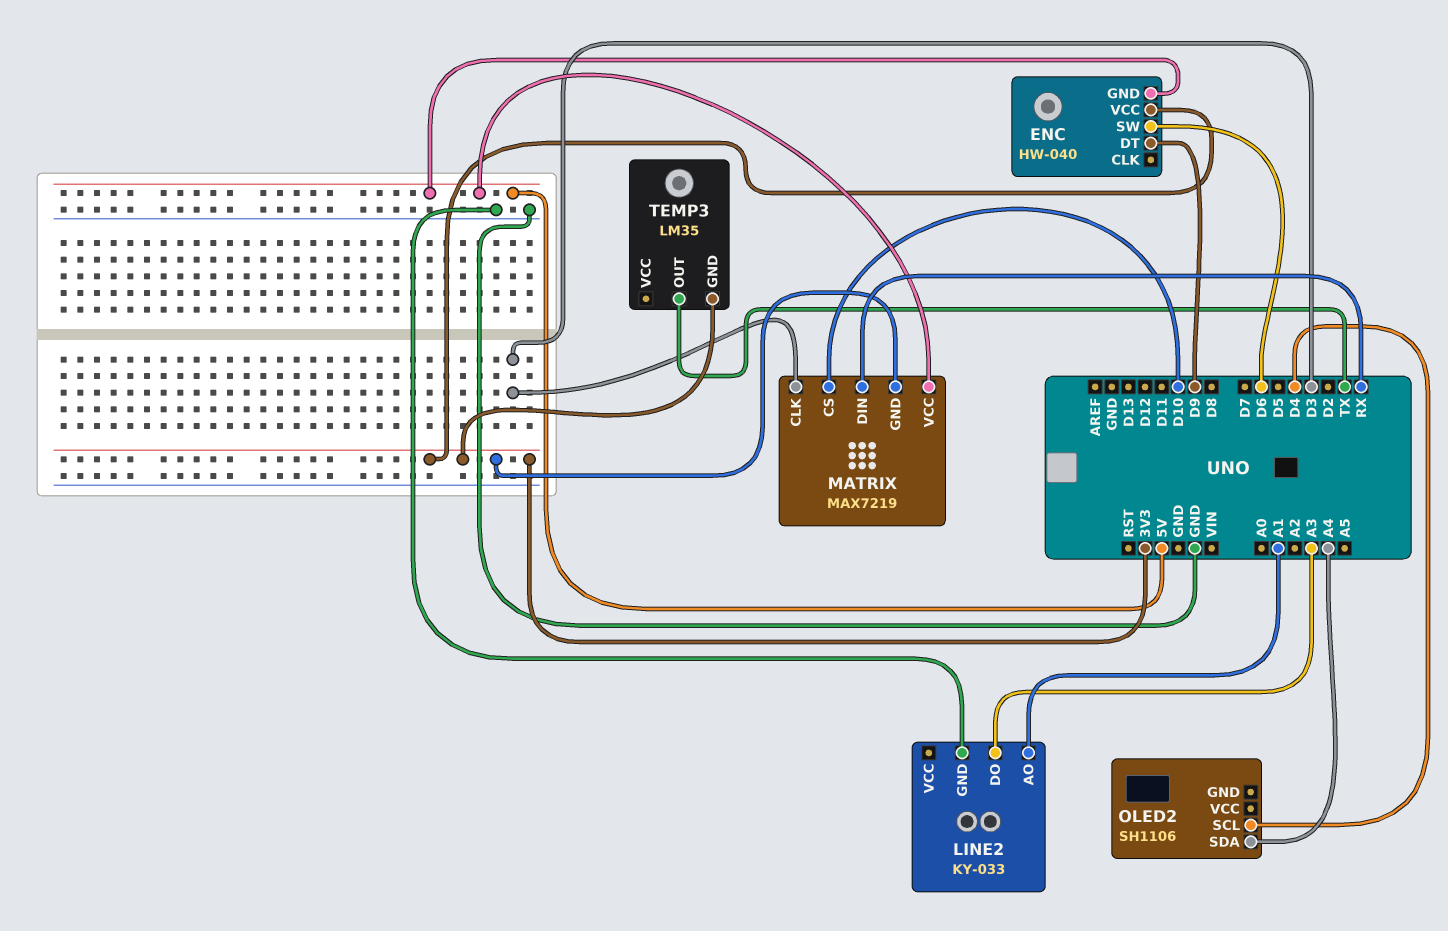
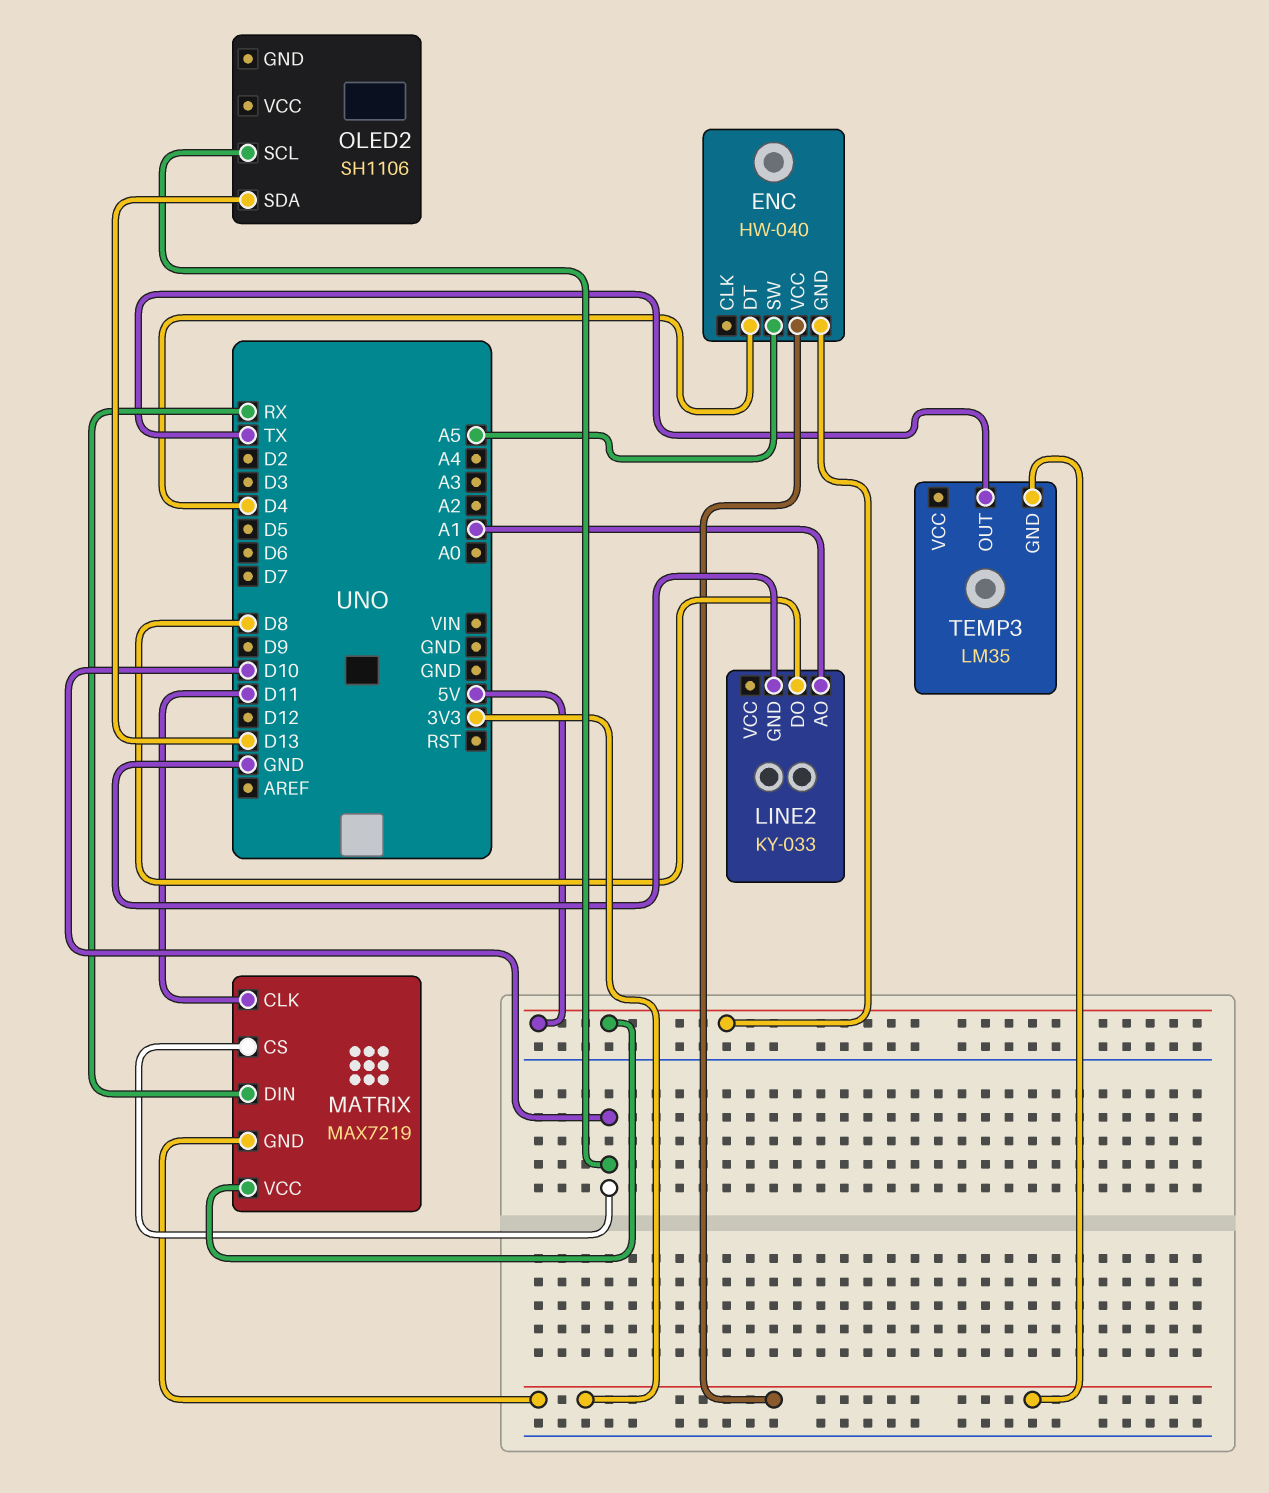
ENC pin DT: D9 -> D4
ENC pin SW: D6 -> A5
LINE2 pin DO: A3 -> D8
MATRIX pin CLK: D3 -> D11
OLED2 pin SCL: D4 -> D10
OLED2 pin SDA: A4 -> D13

